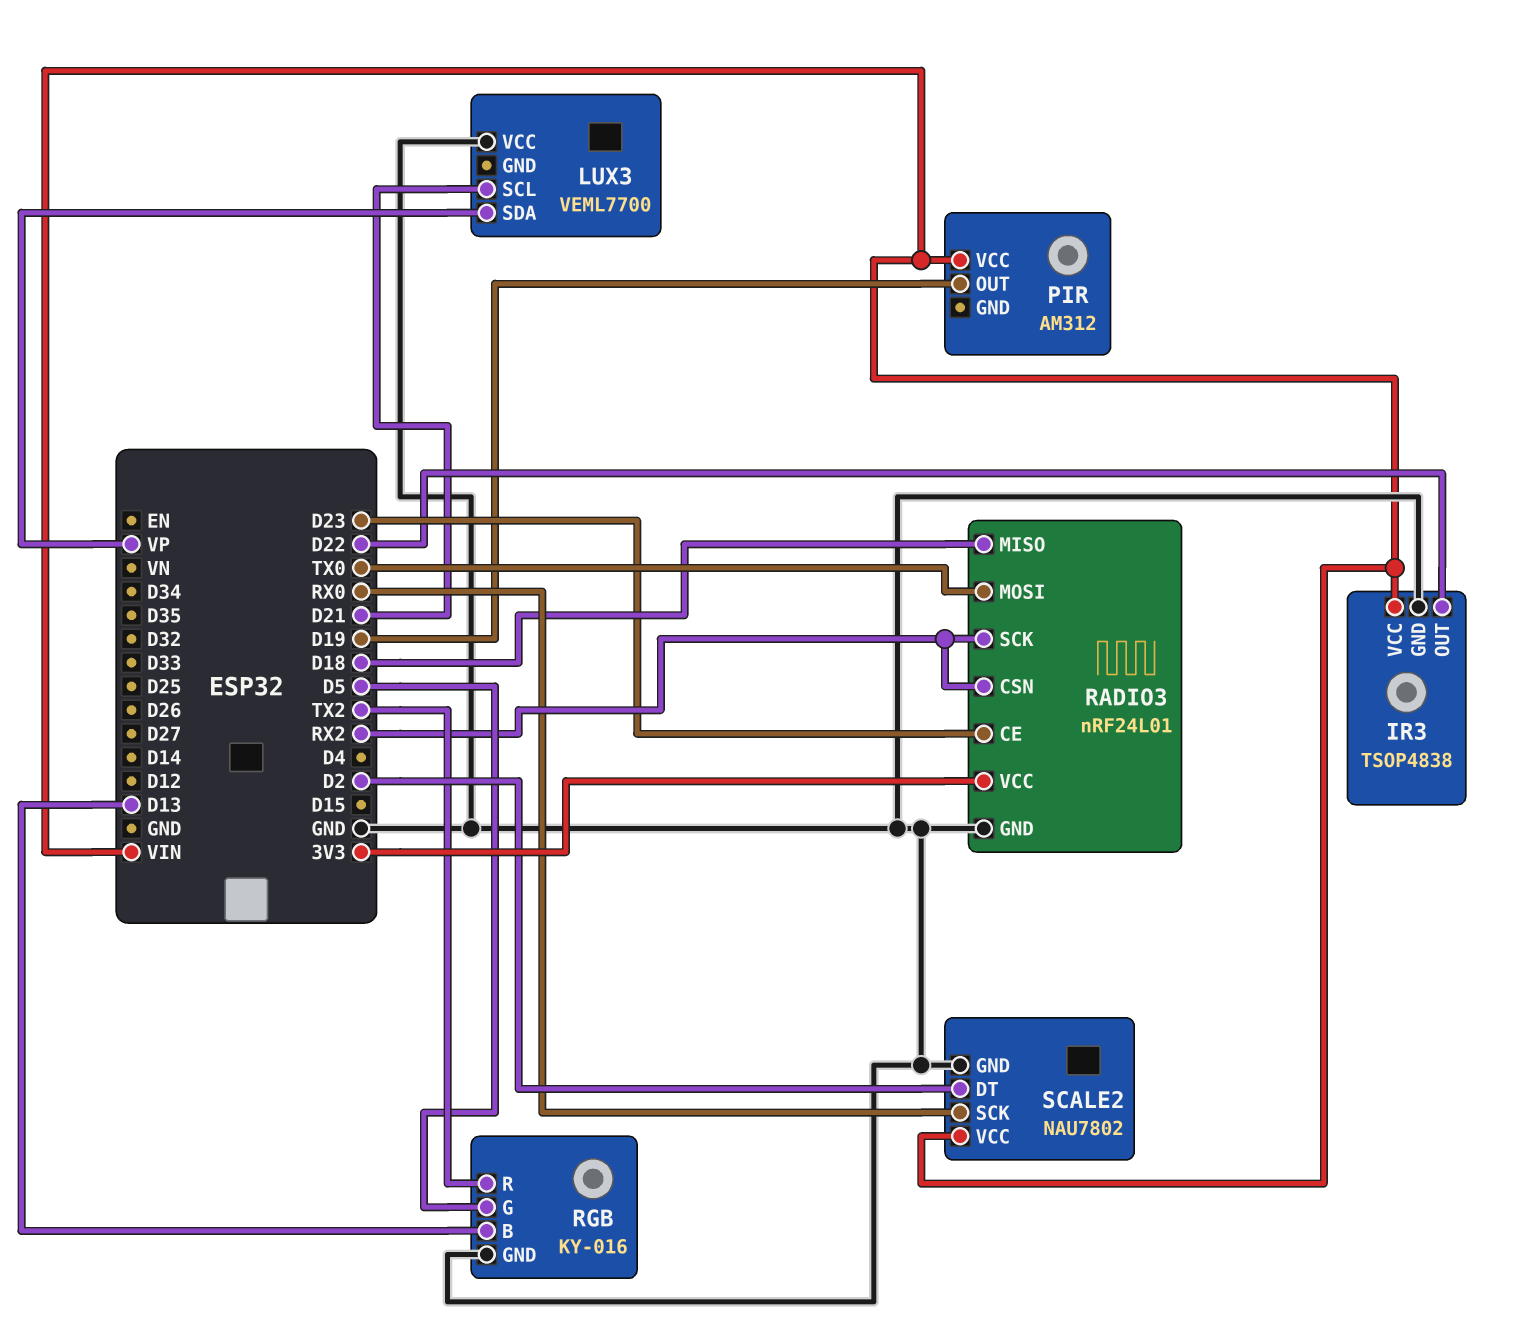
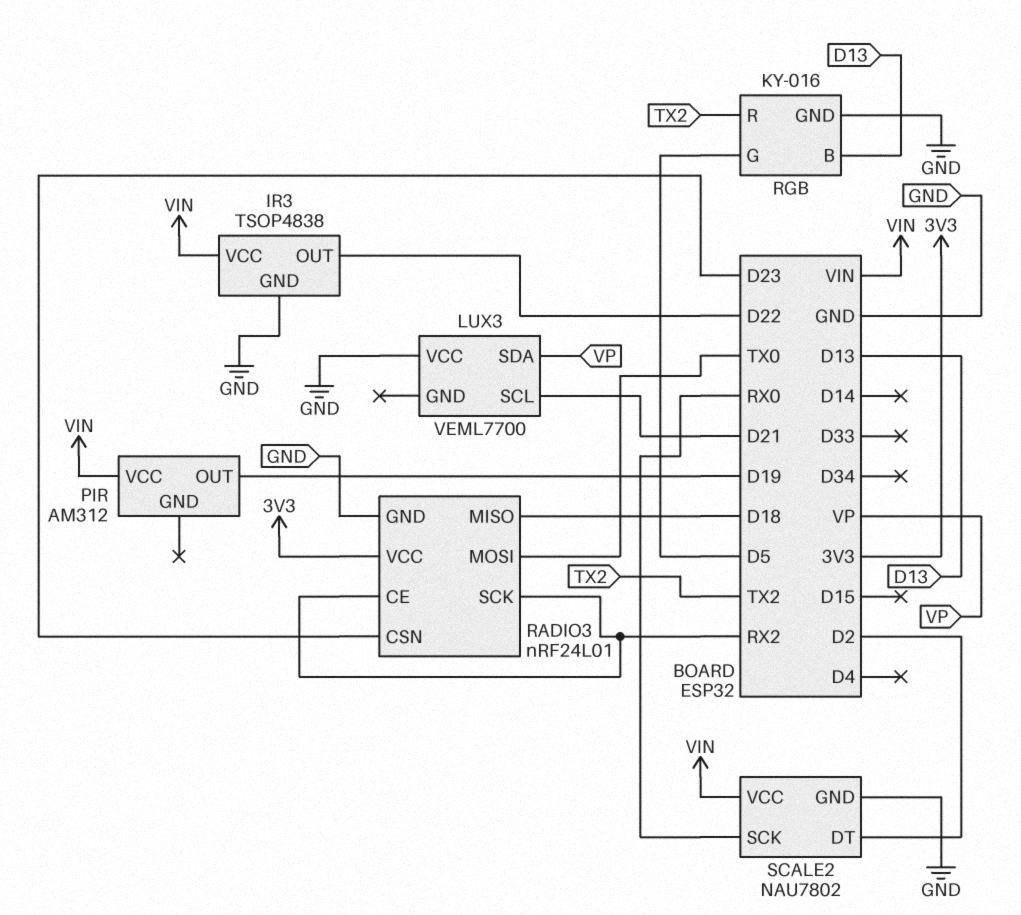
RADIO3 pin CE: D23 -> RX2
RADIO3 pin CSN: RX2 -> D23

